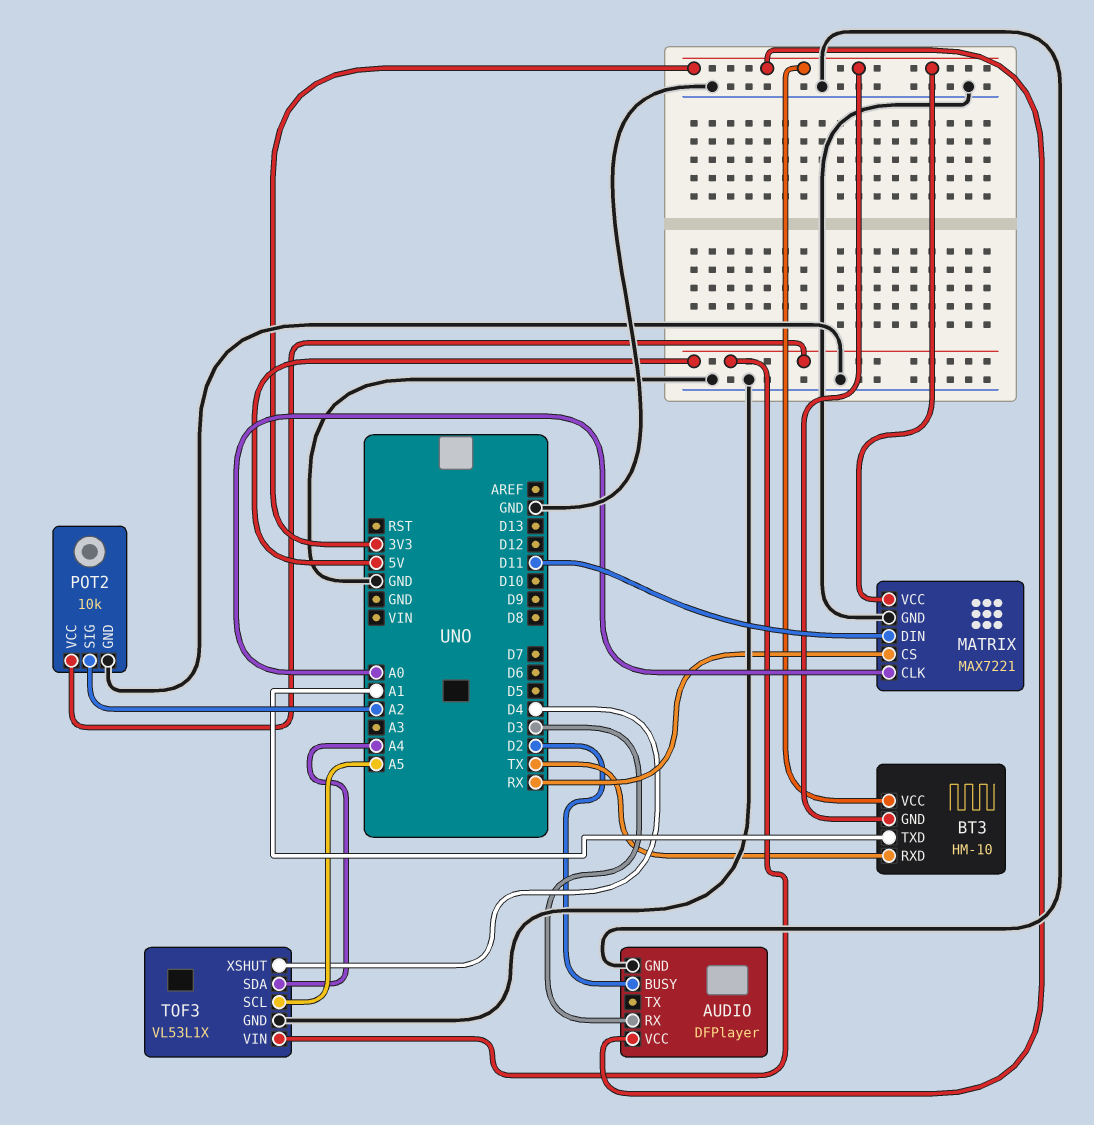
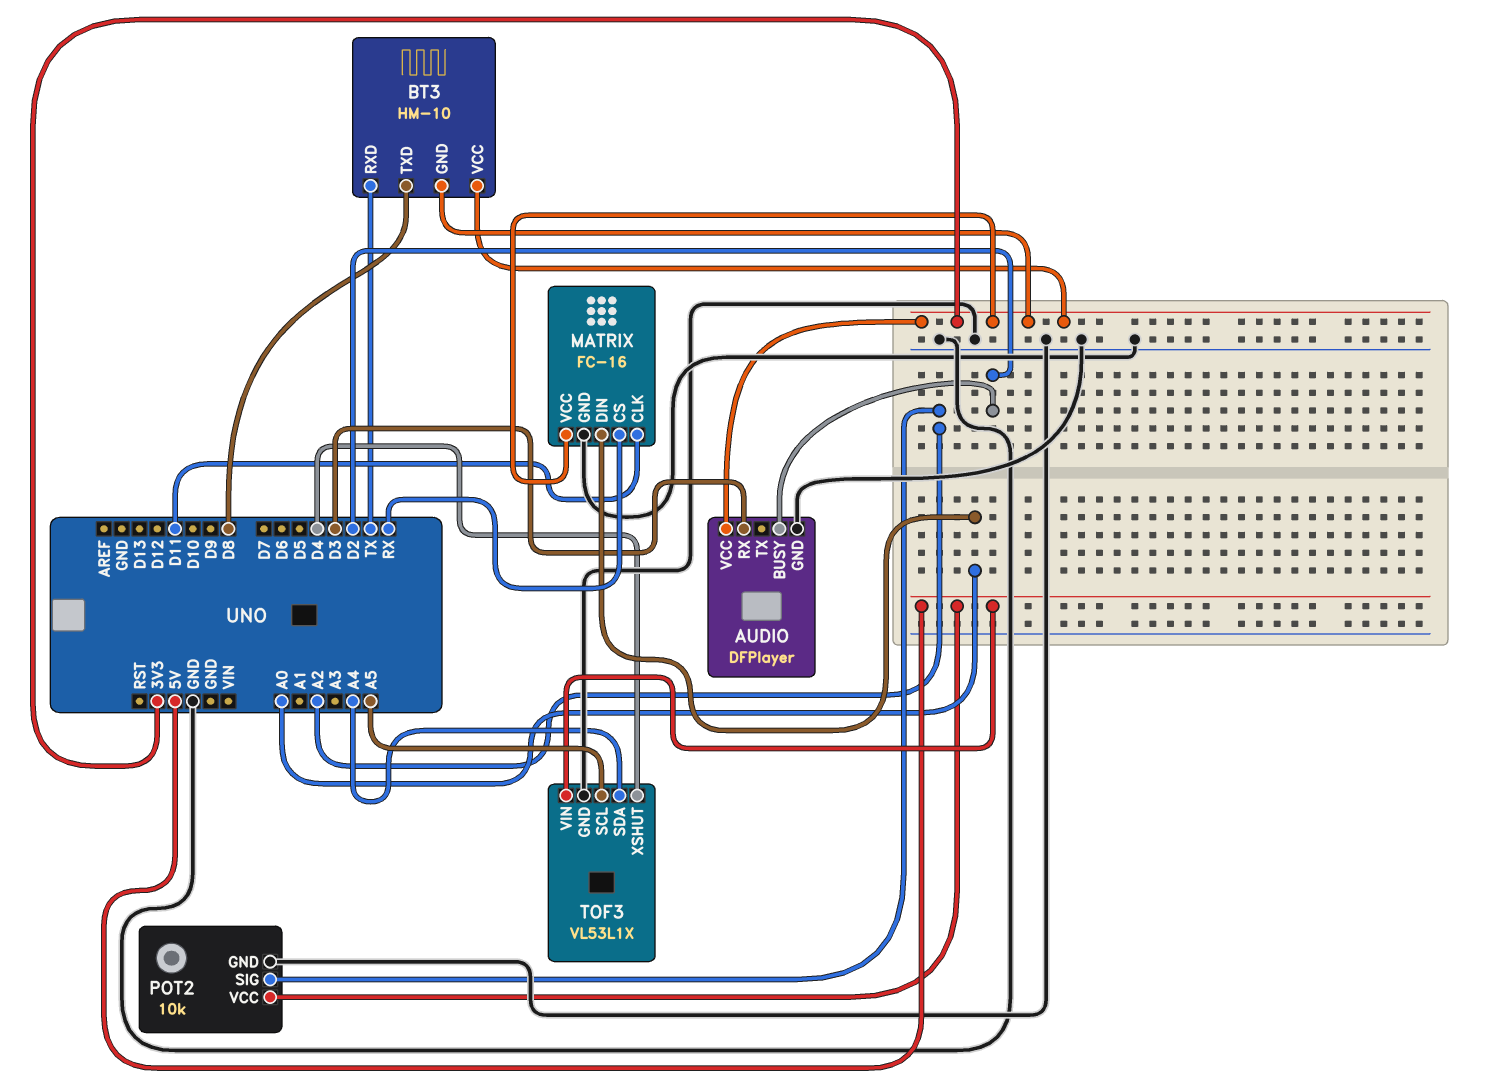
BT3 pin TXD: A1 -> D8
MATRIX: MAX7221 -> FC-16
MATRIX pin CLK: A0 -> D11
MATRIX pin DIN: D11 -> A0

